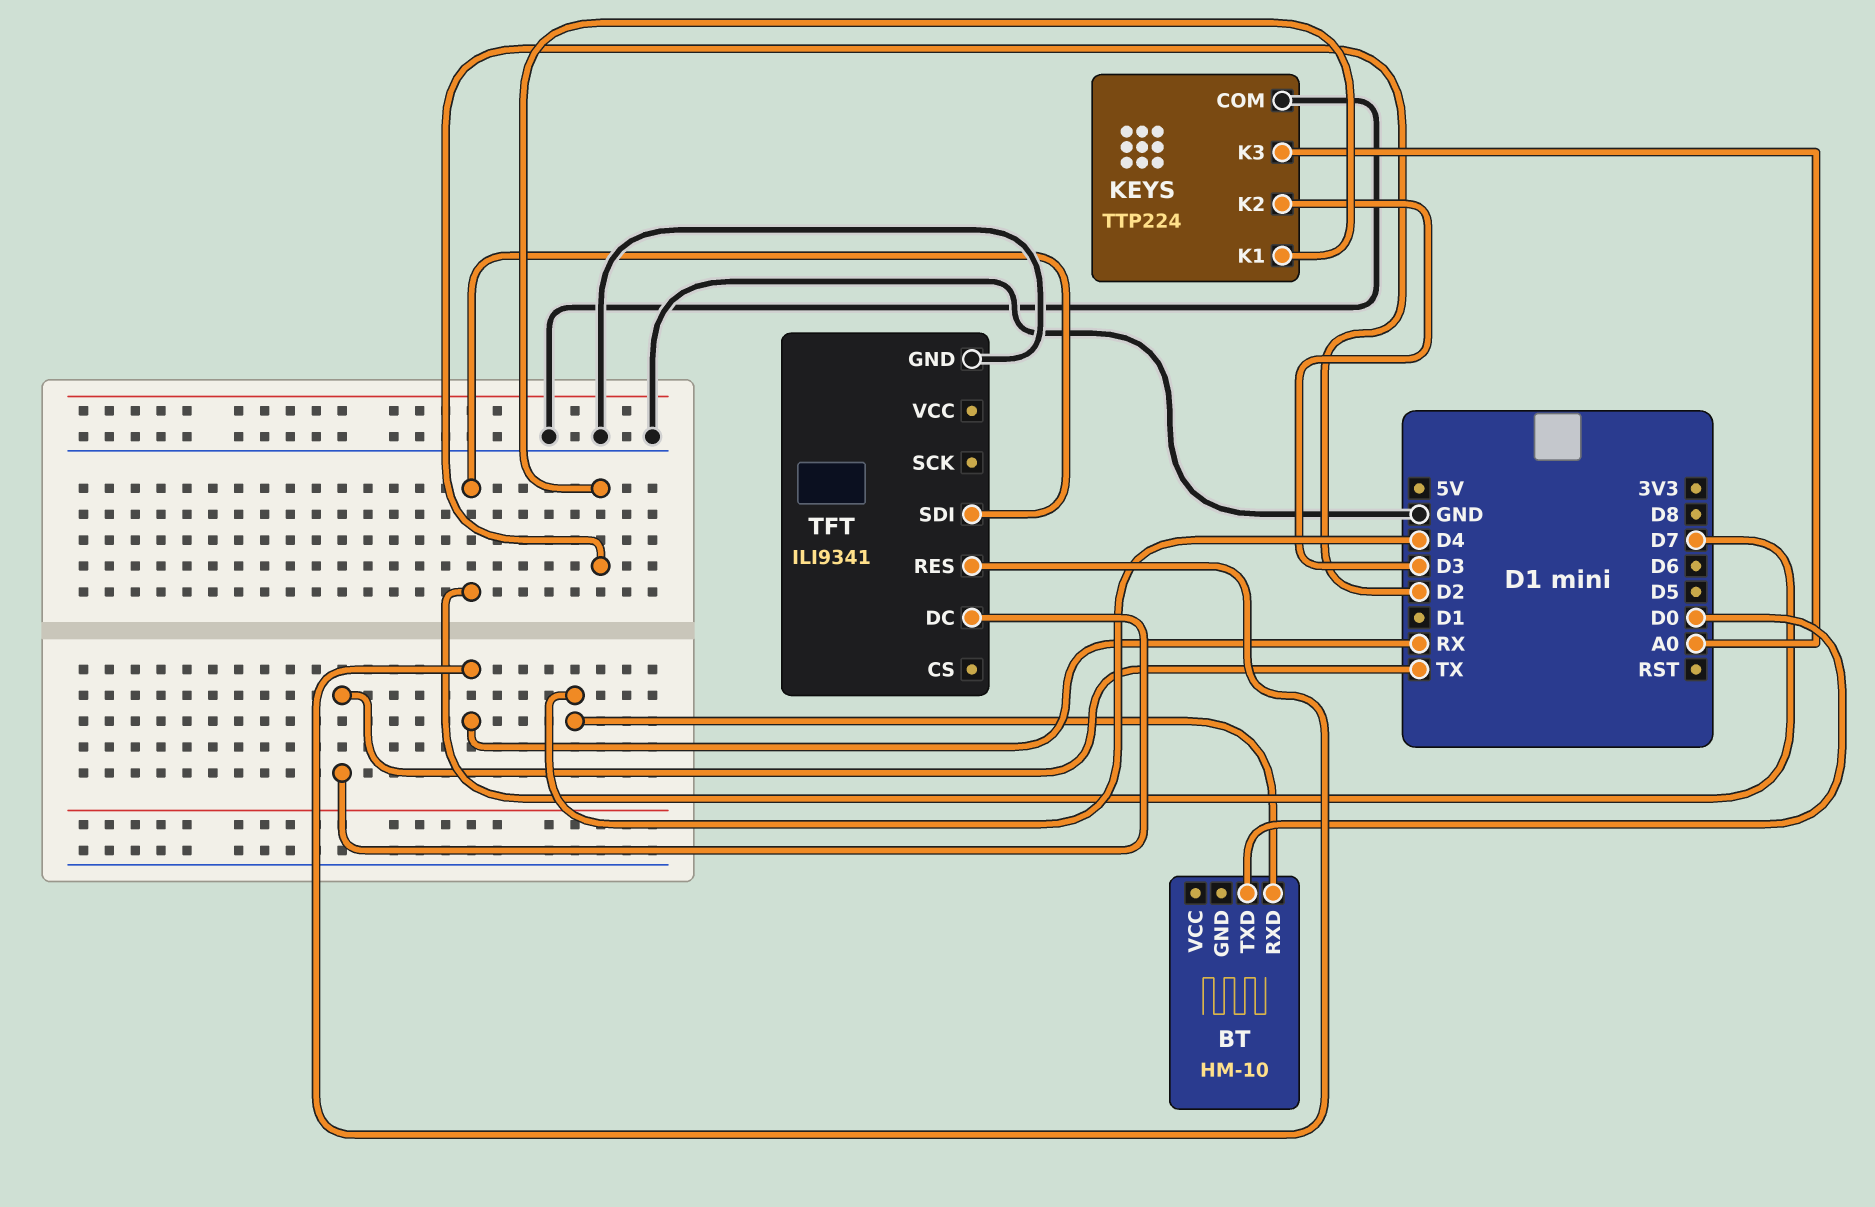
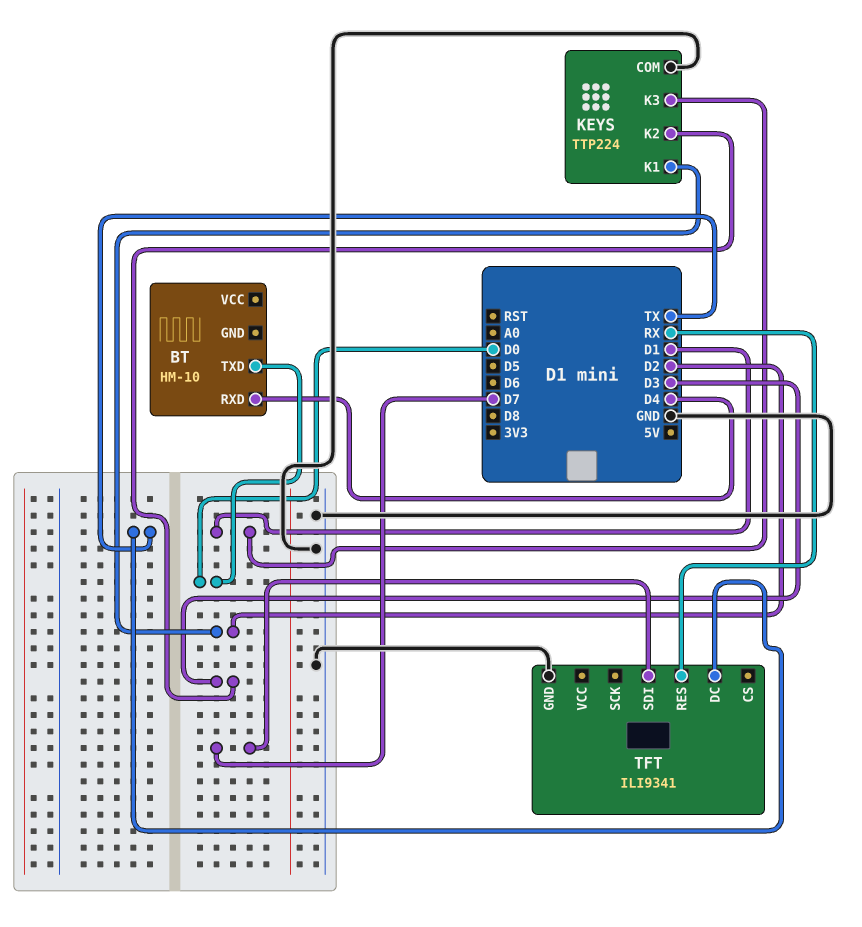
KEYS pin K3: A0 -> D1

